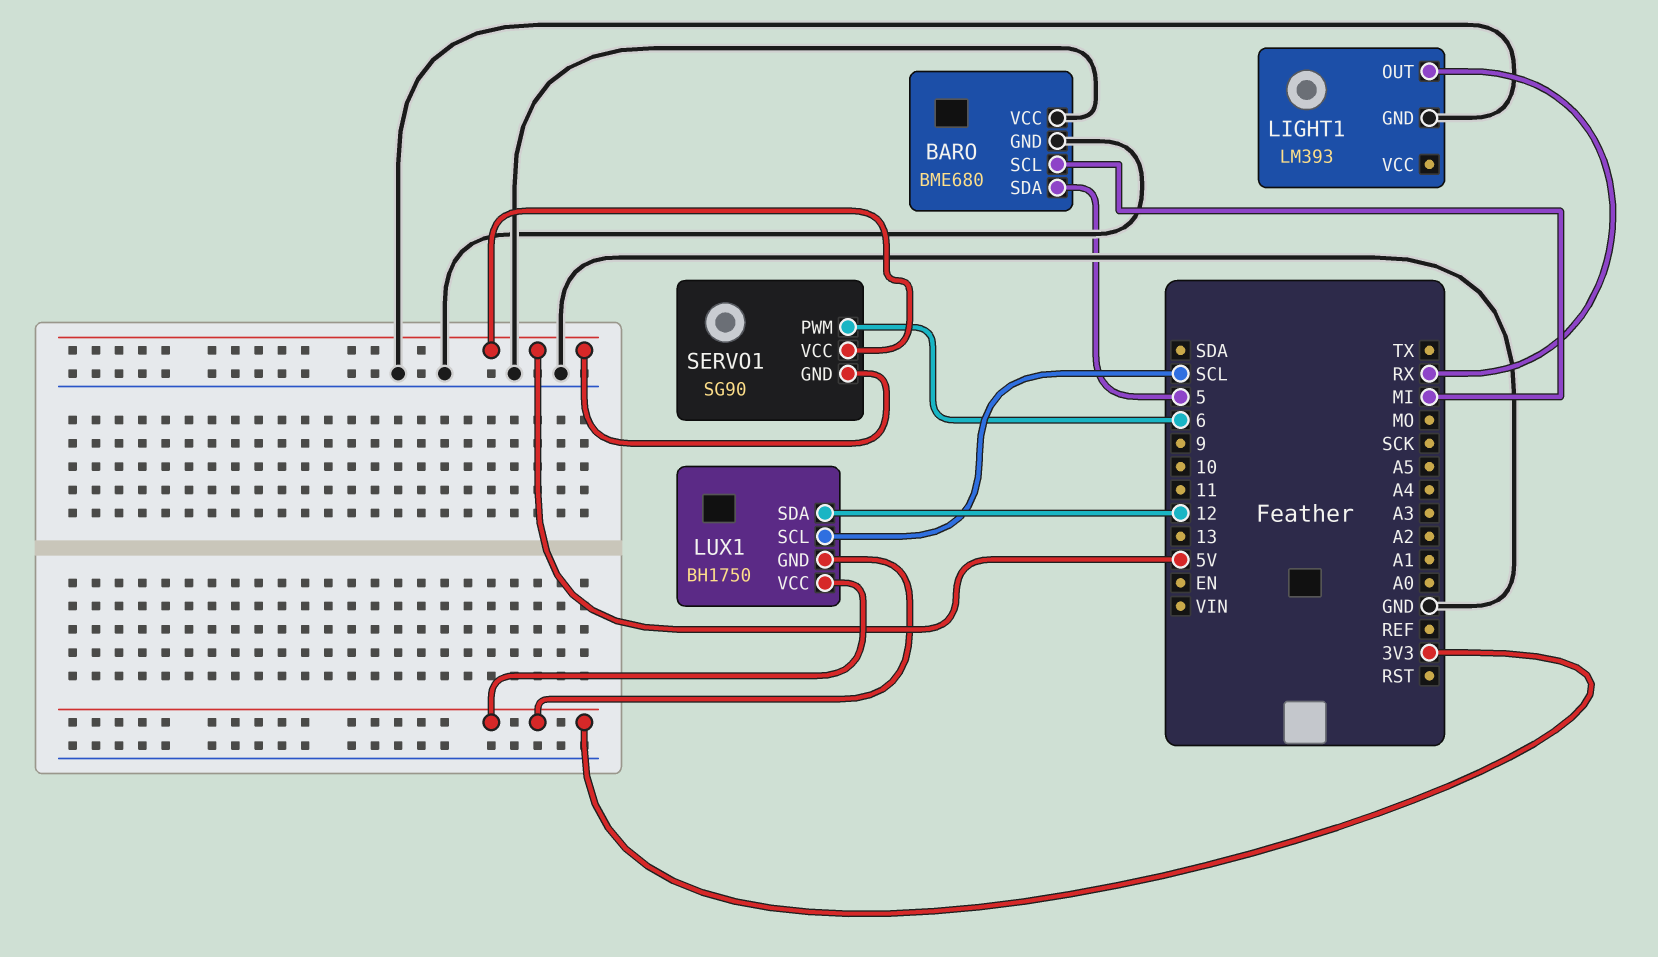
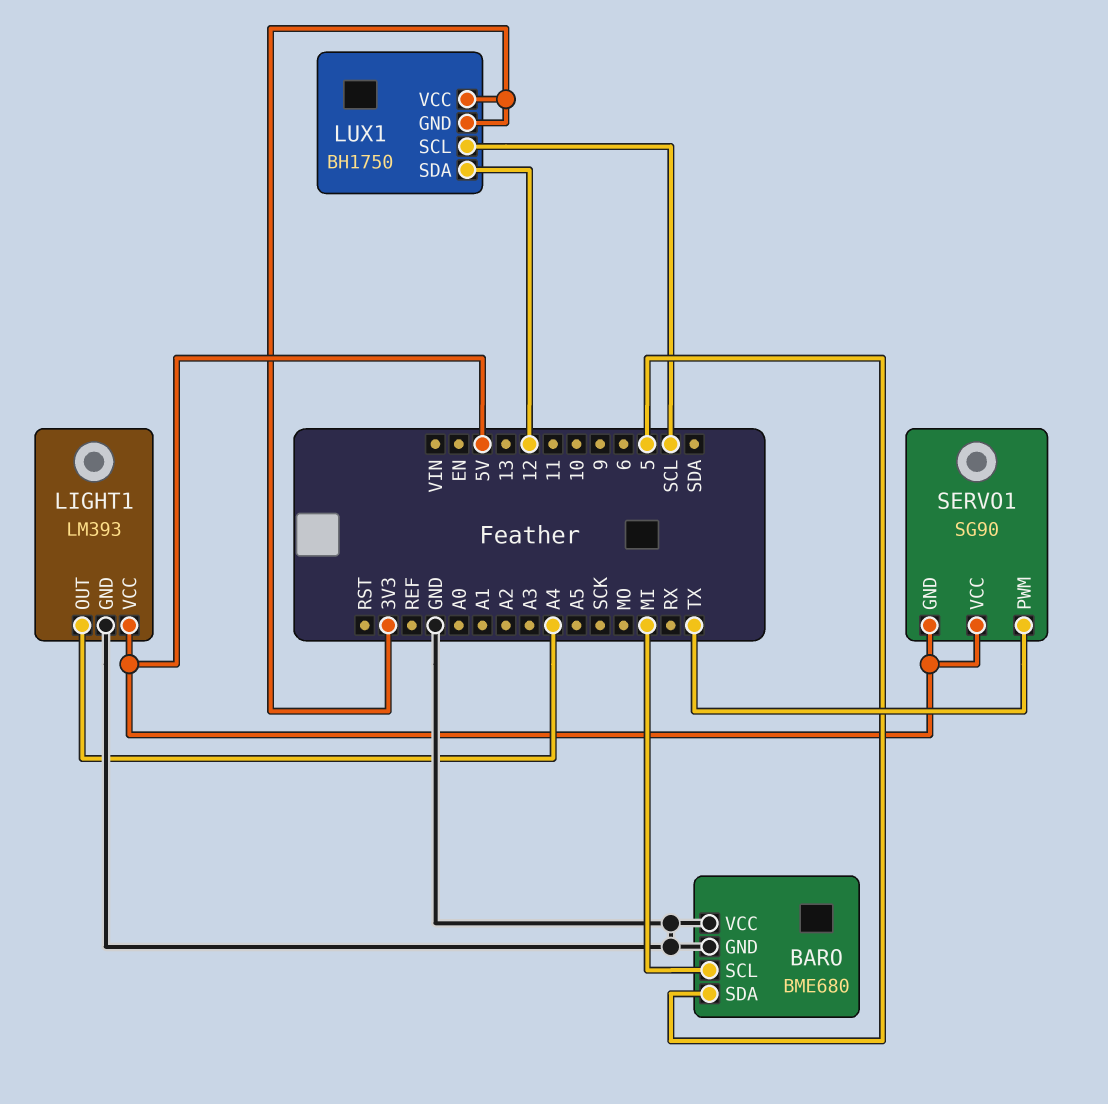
LIGHT1 pin OUT: RX -> A4
LIGHT1 pin VCC: none -> 5V
SERVO1 pin PWM: 6 -> TX

